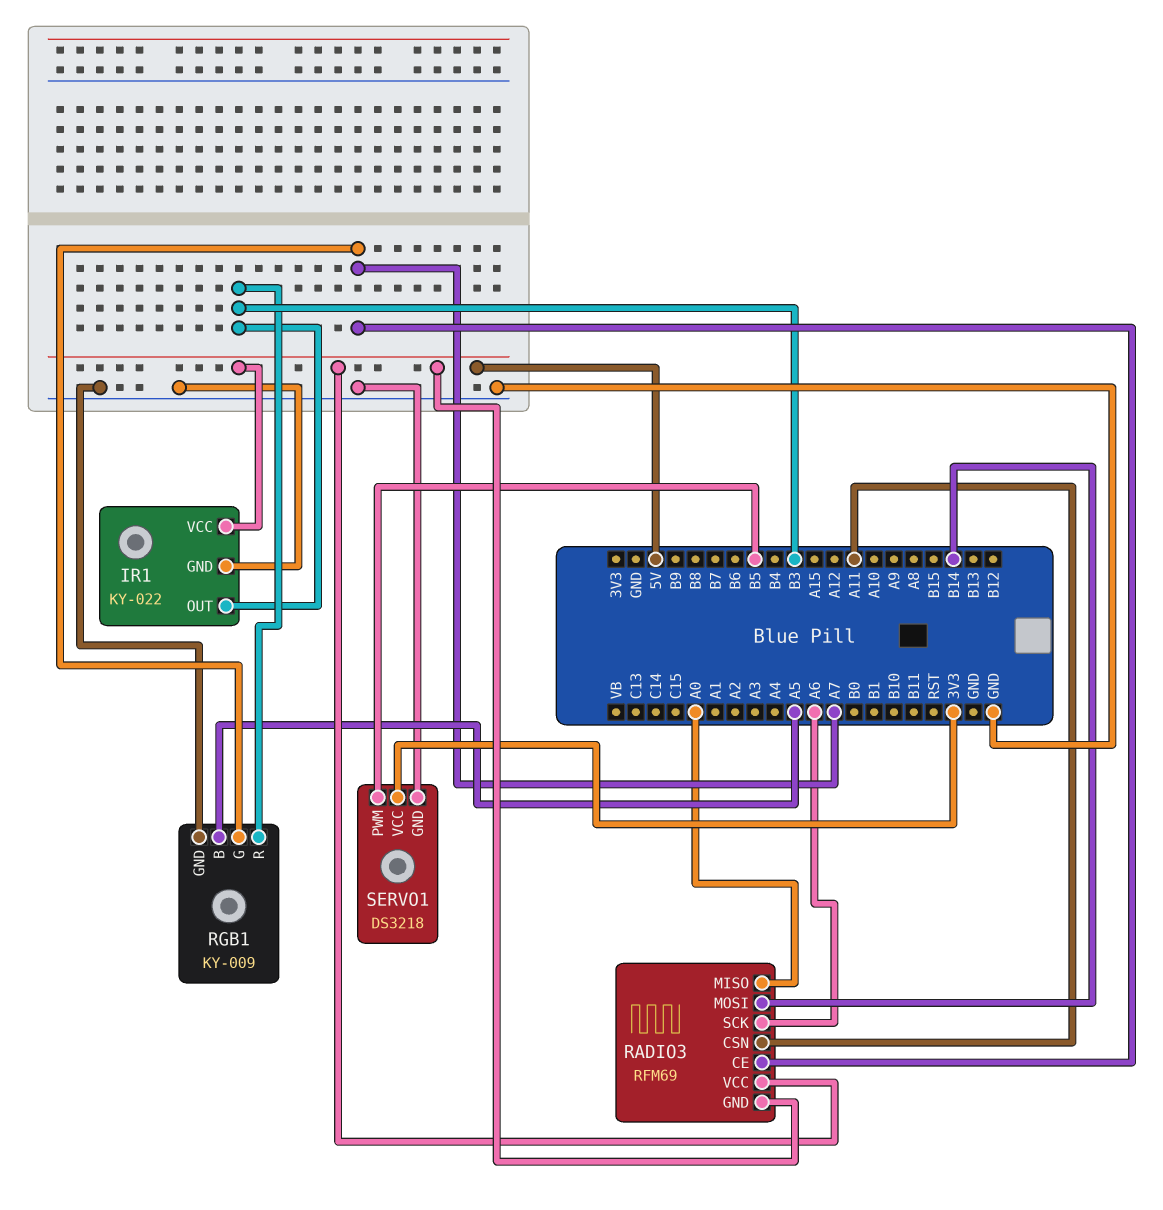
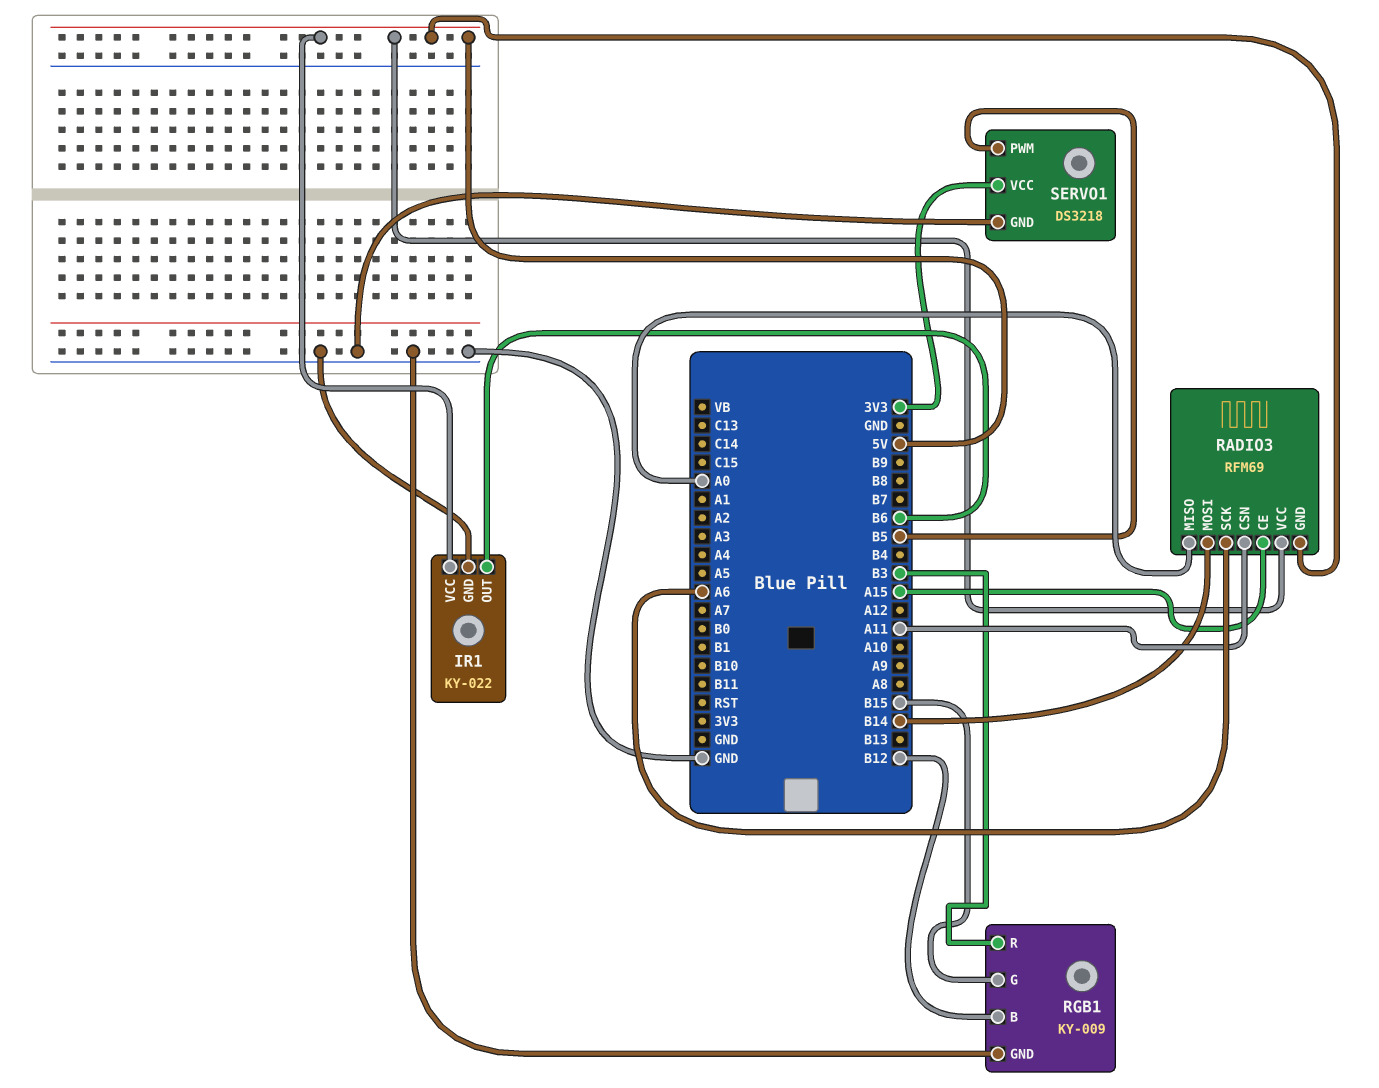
IR1 pin OUT: B3 -> B6
RADIO3 pin CE: A7 -> A15
RGB1 pin B: A5 -> B12
RGB1 pin G: A7 -> B15

